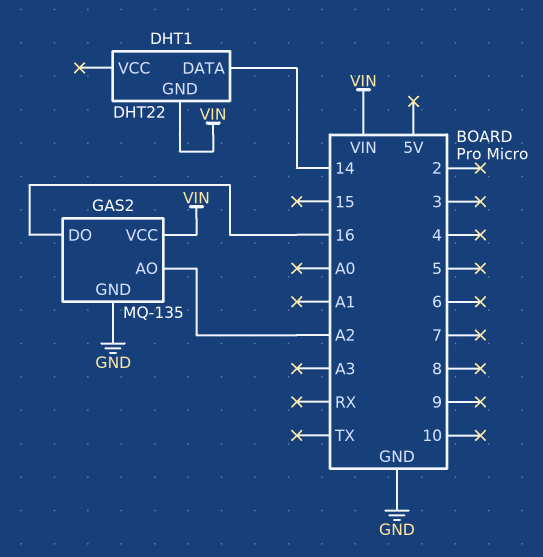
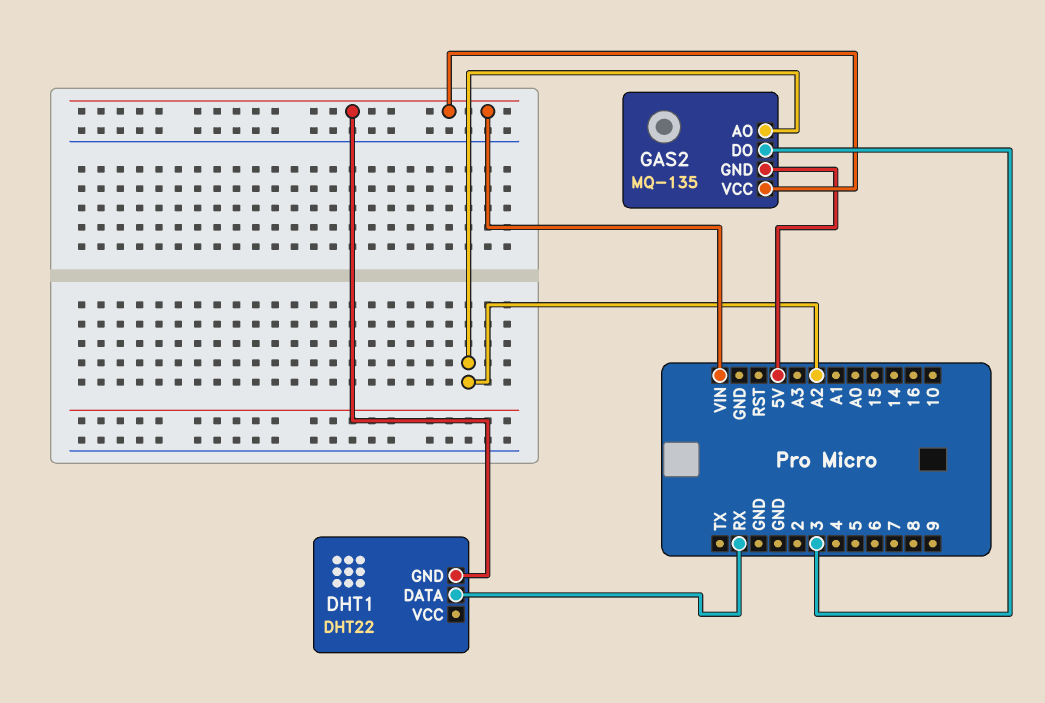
DHT1 pin DATA: 14 -> RX
GAS2 pin DO: 16 -> 3
GAS2 pin GND: GND -> 5V

